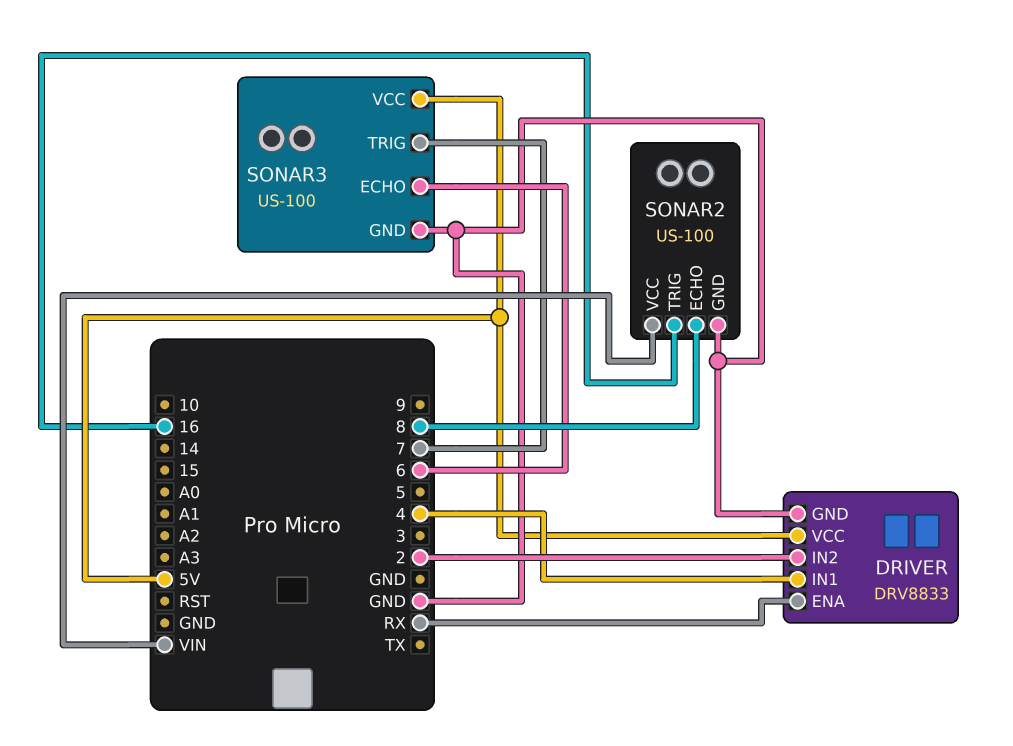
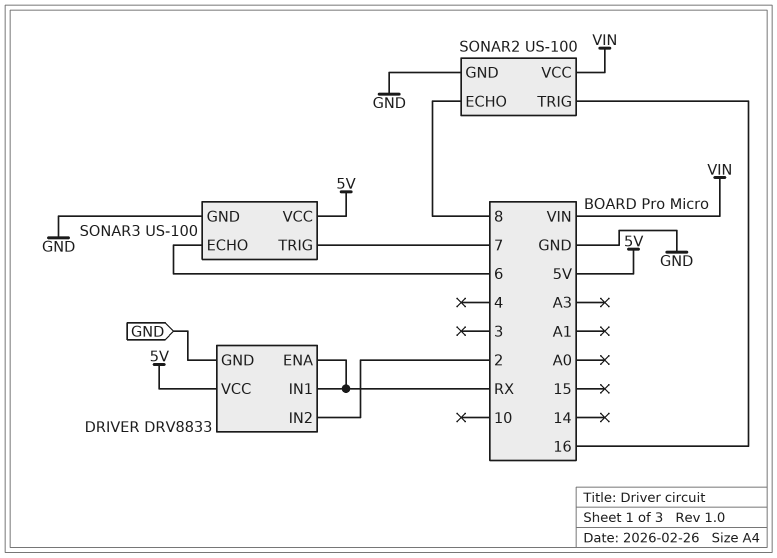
DRIVER pin IN1: 4 -> RX

